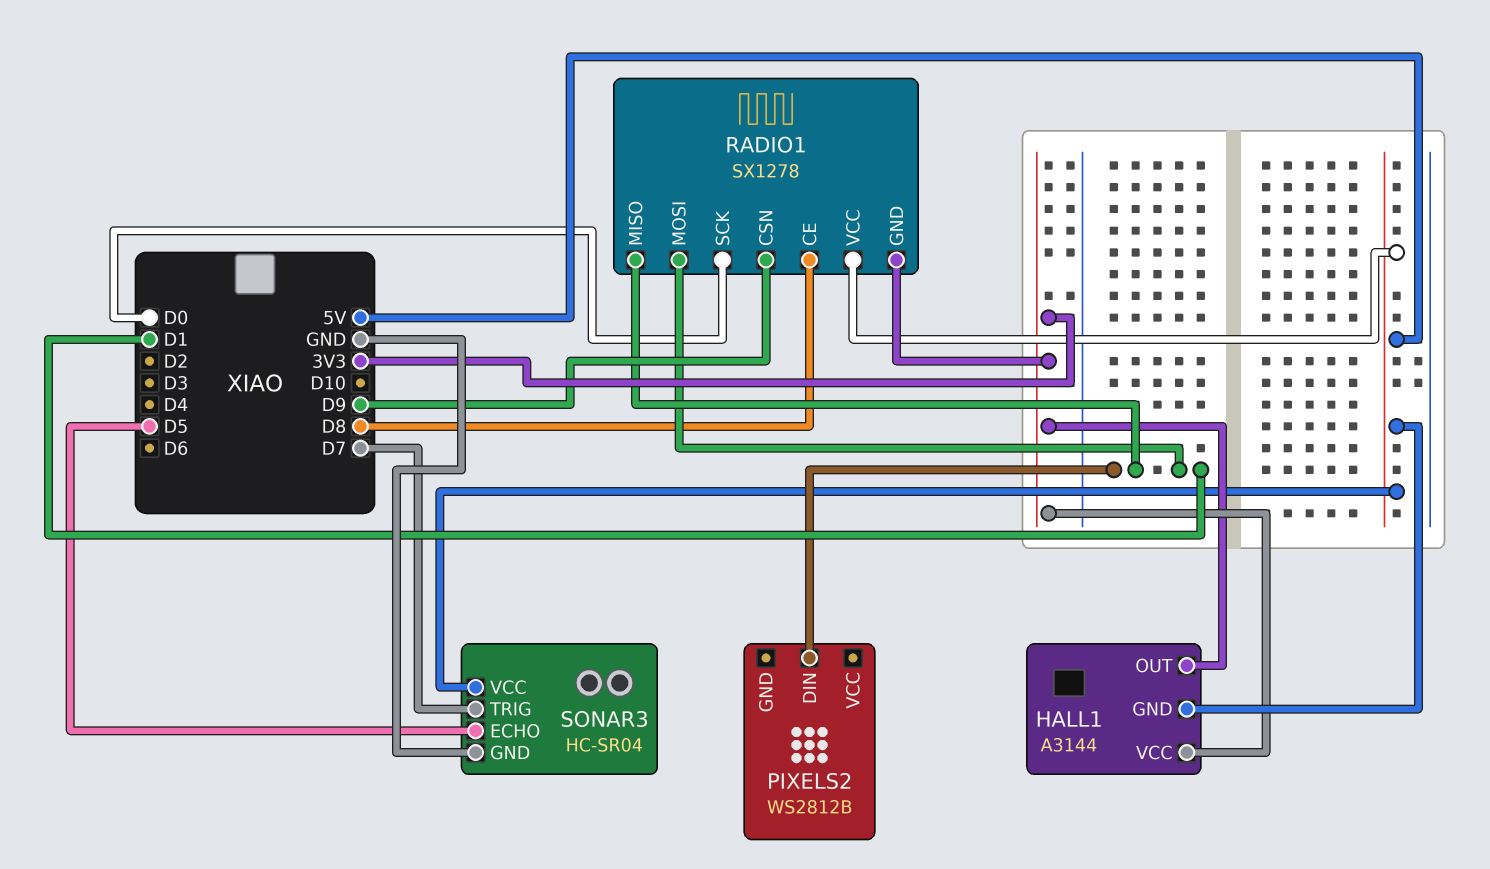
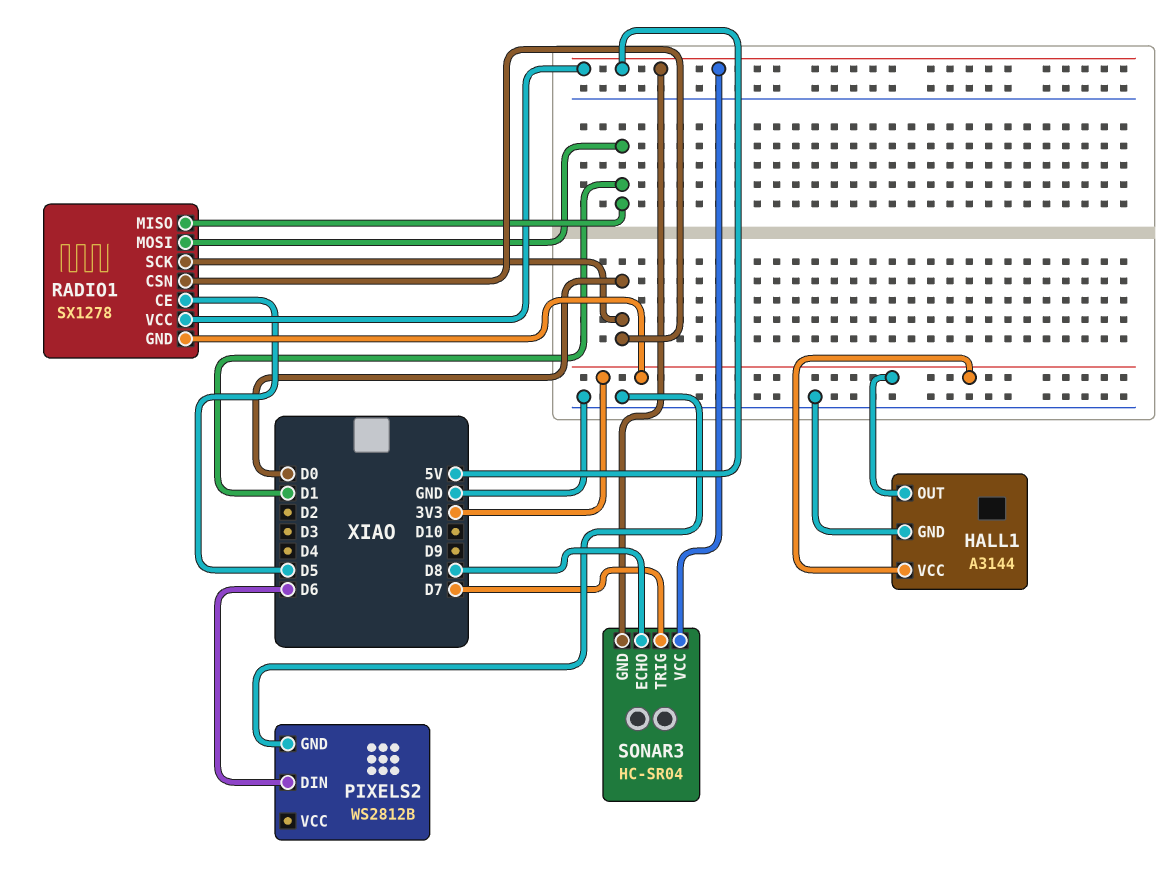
HALL1 pin GND: 5V -> GND
PIXELS2 pin DIN: D1 -> D6
PIXELS2 pin GND: none -> GND
RADIO1 pin CE: D8 -> D5
RADIO1 pin CSN: D9 -> D0
SONAR3 pin ECHO: D5 -> D8
SONAR3 pin GND: GND -> 5V

